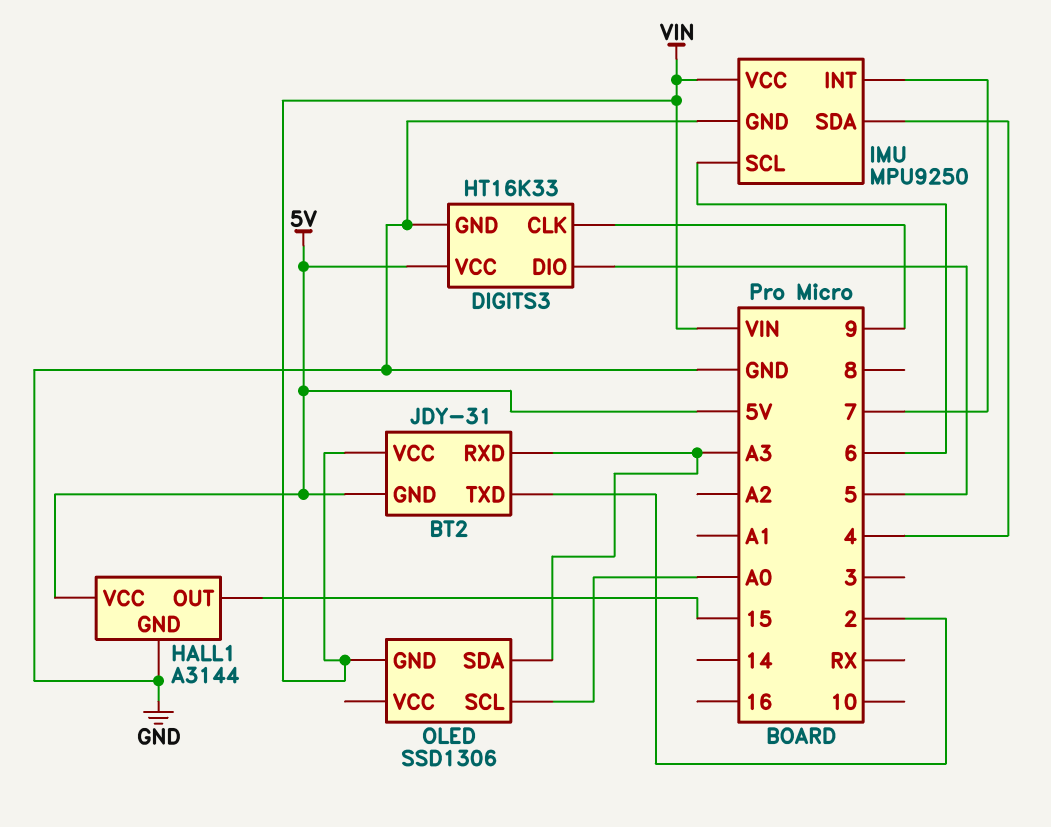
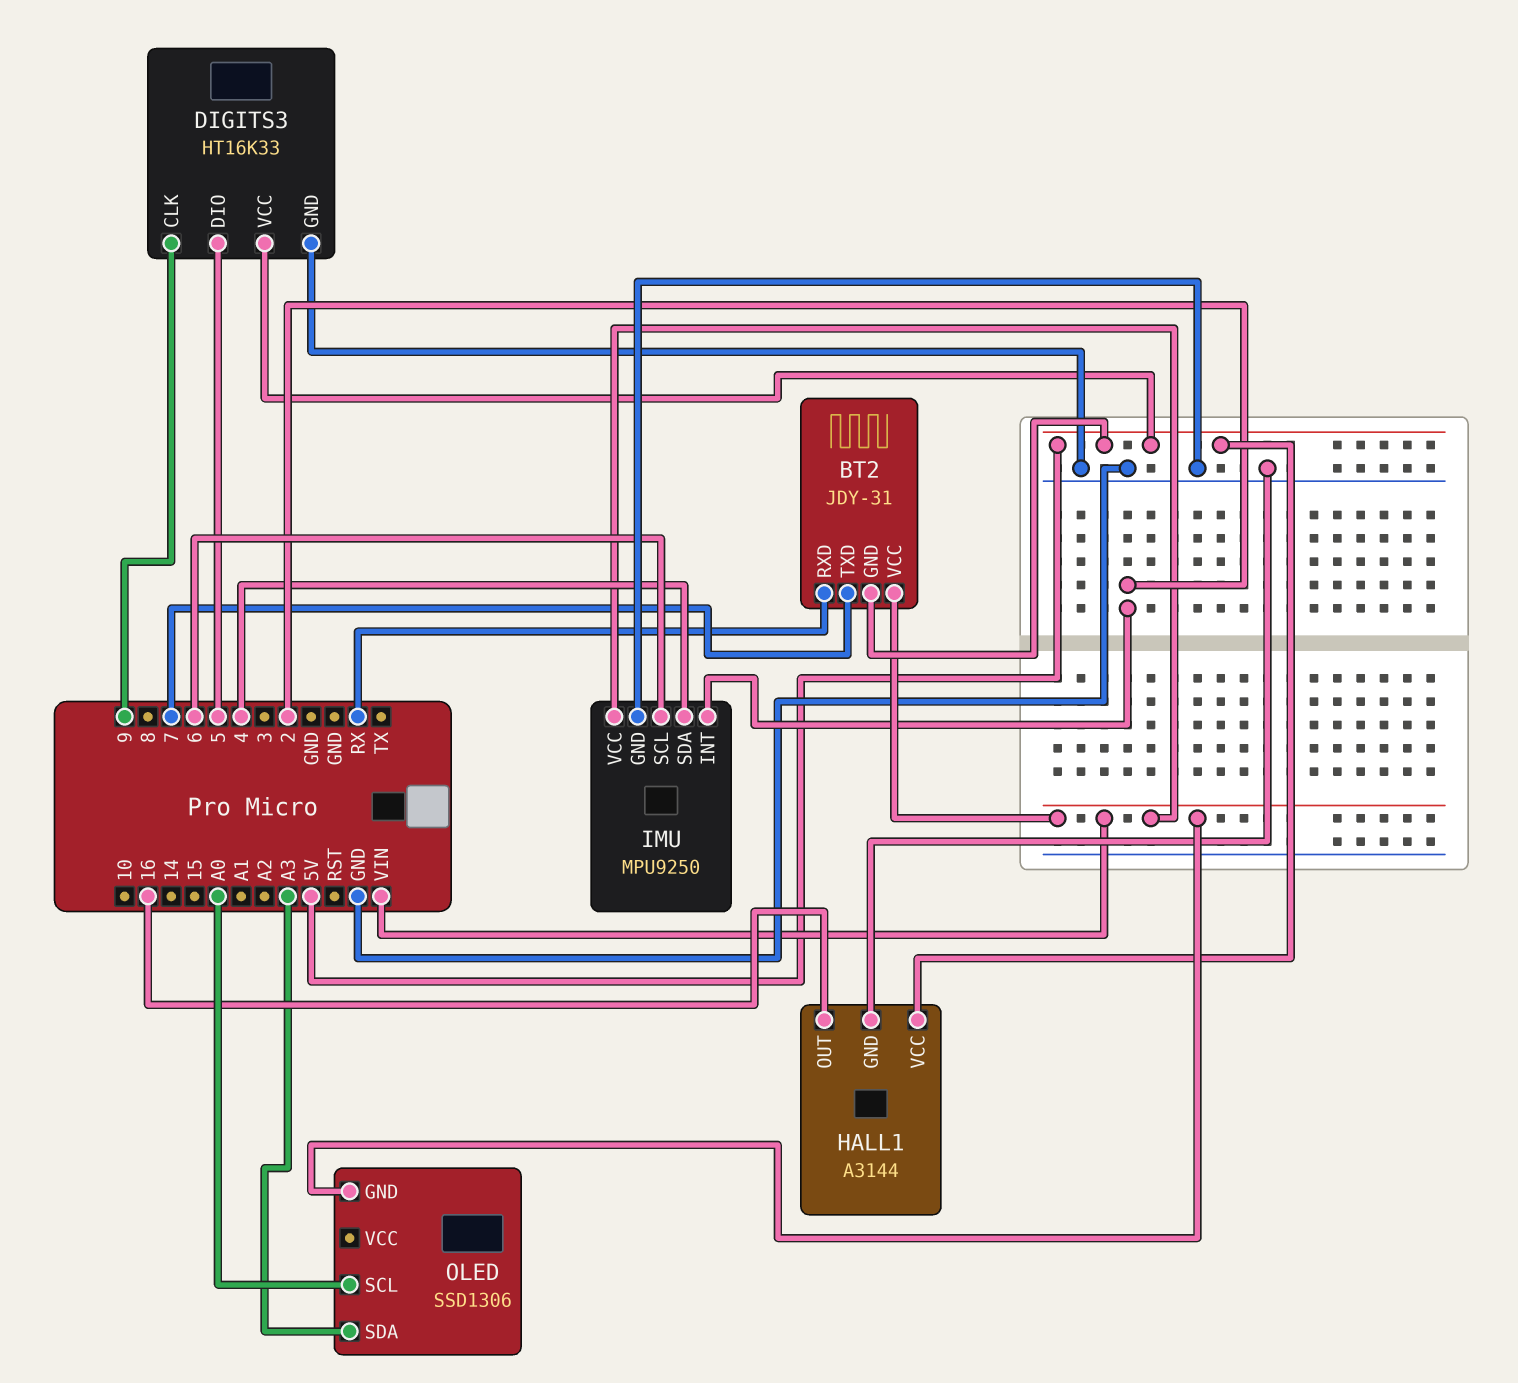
BT2 pin RXD: A3 -> RX
BT2 pin TXD: 2 -> 7
HALL1 pin OUT: 15 -> 16
IMU pin INT: 7 -> 2

